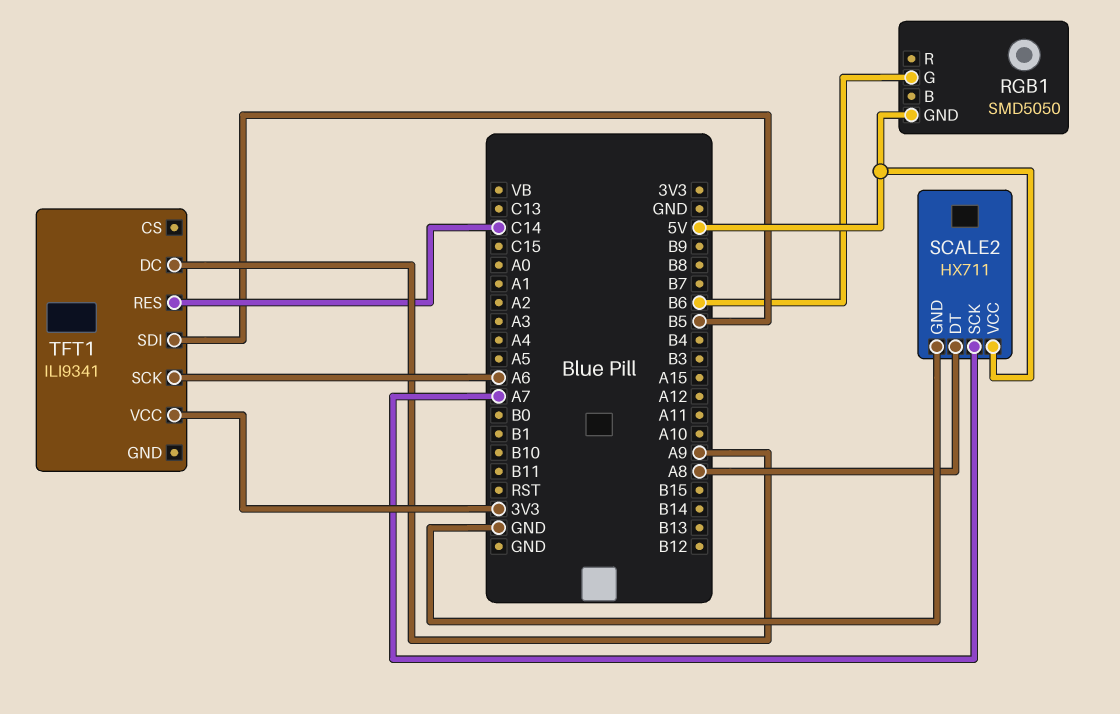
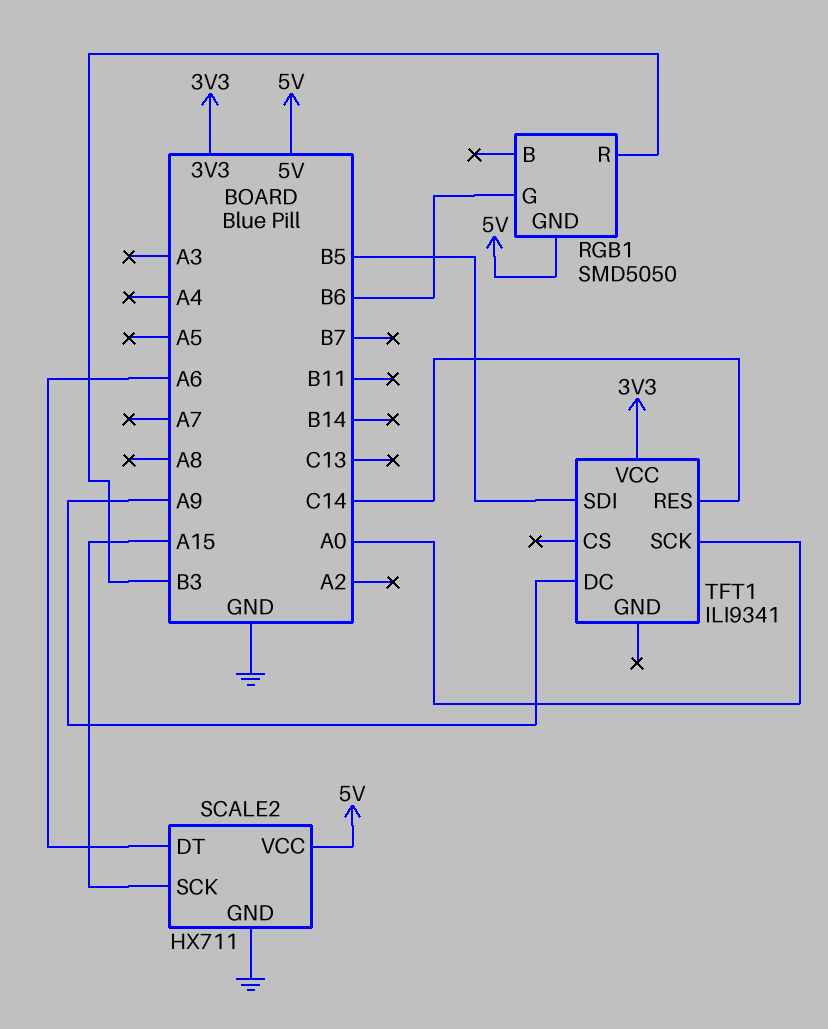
RGB1 pin R: none -> B3
SCALE2 pin DT: A8 -> A6
SCALE2 pin SCK: A7 -> A15
TFT1 pin SCK: A6 -> A0

